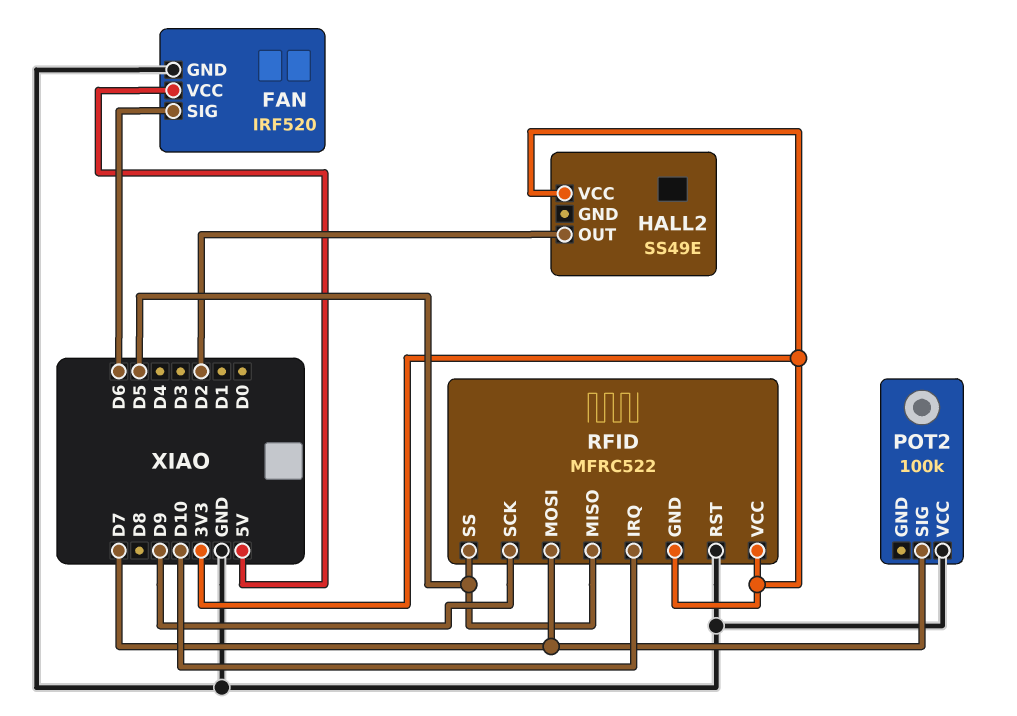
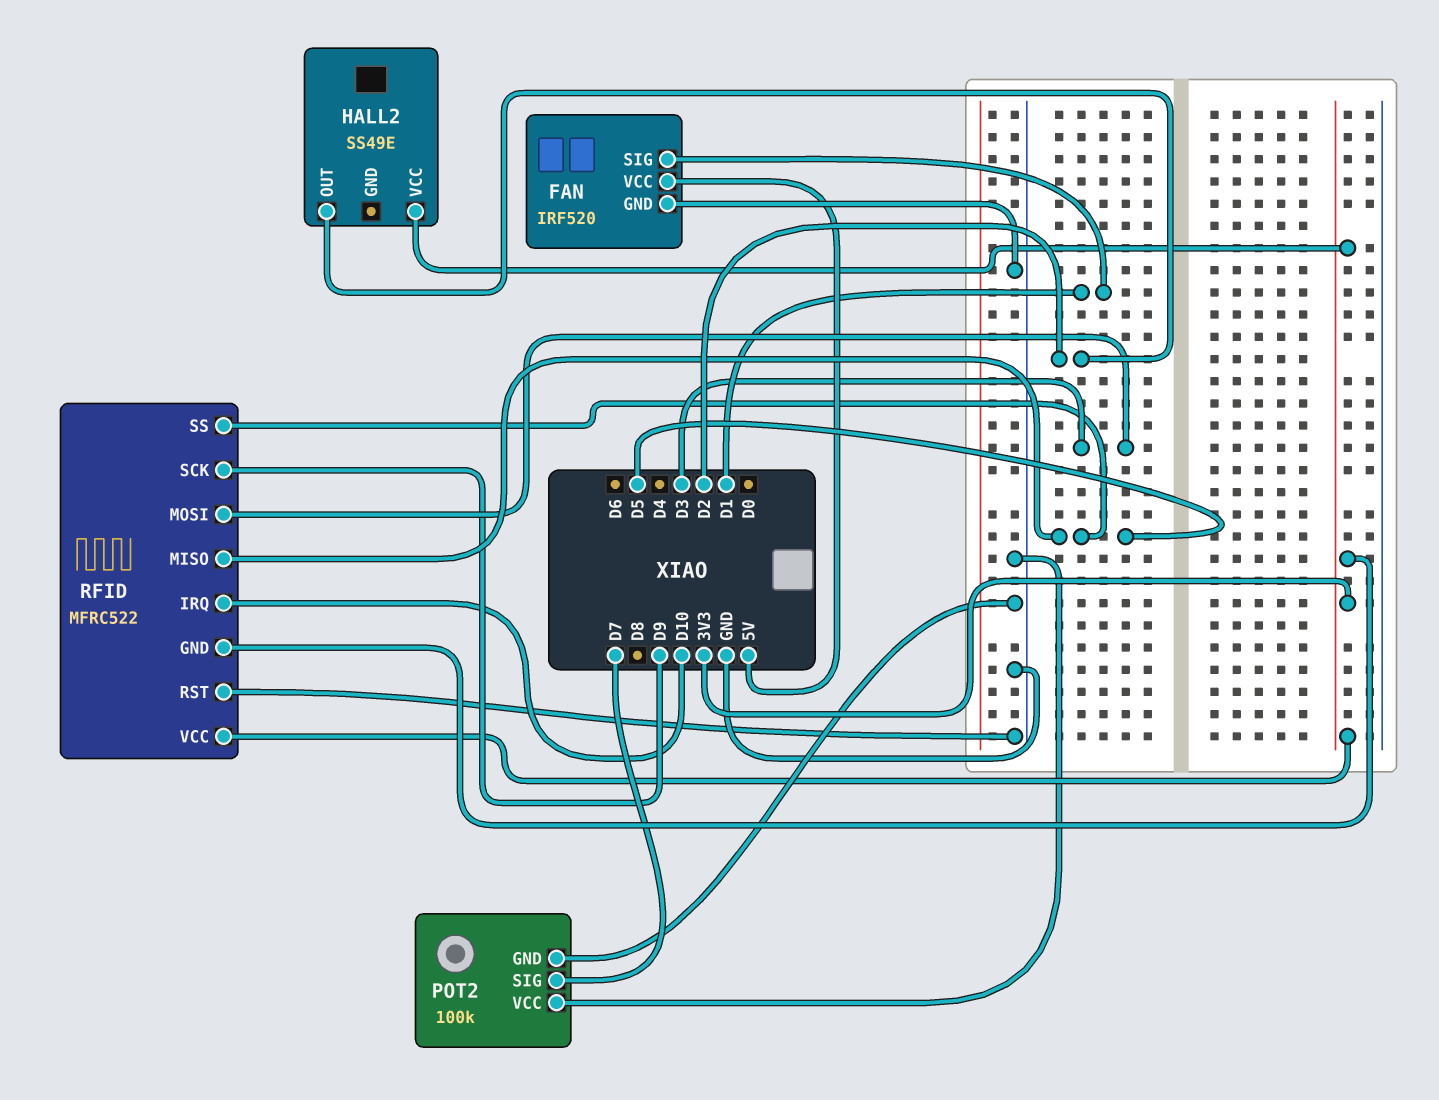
FAN pin SIG: D6 -> D1
POT2 pin GND: none -> GND
RFID pin MOSI: D7 -> D3

